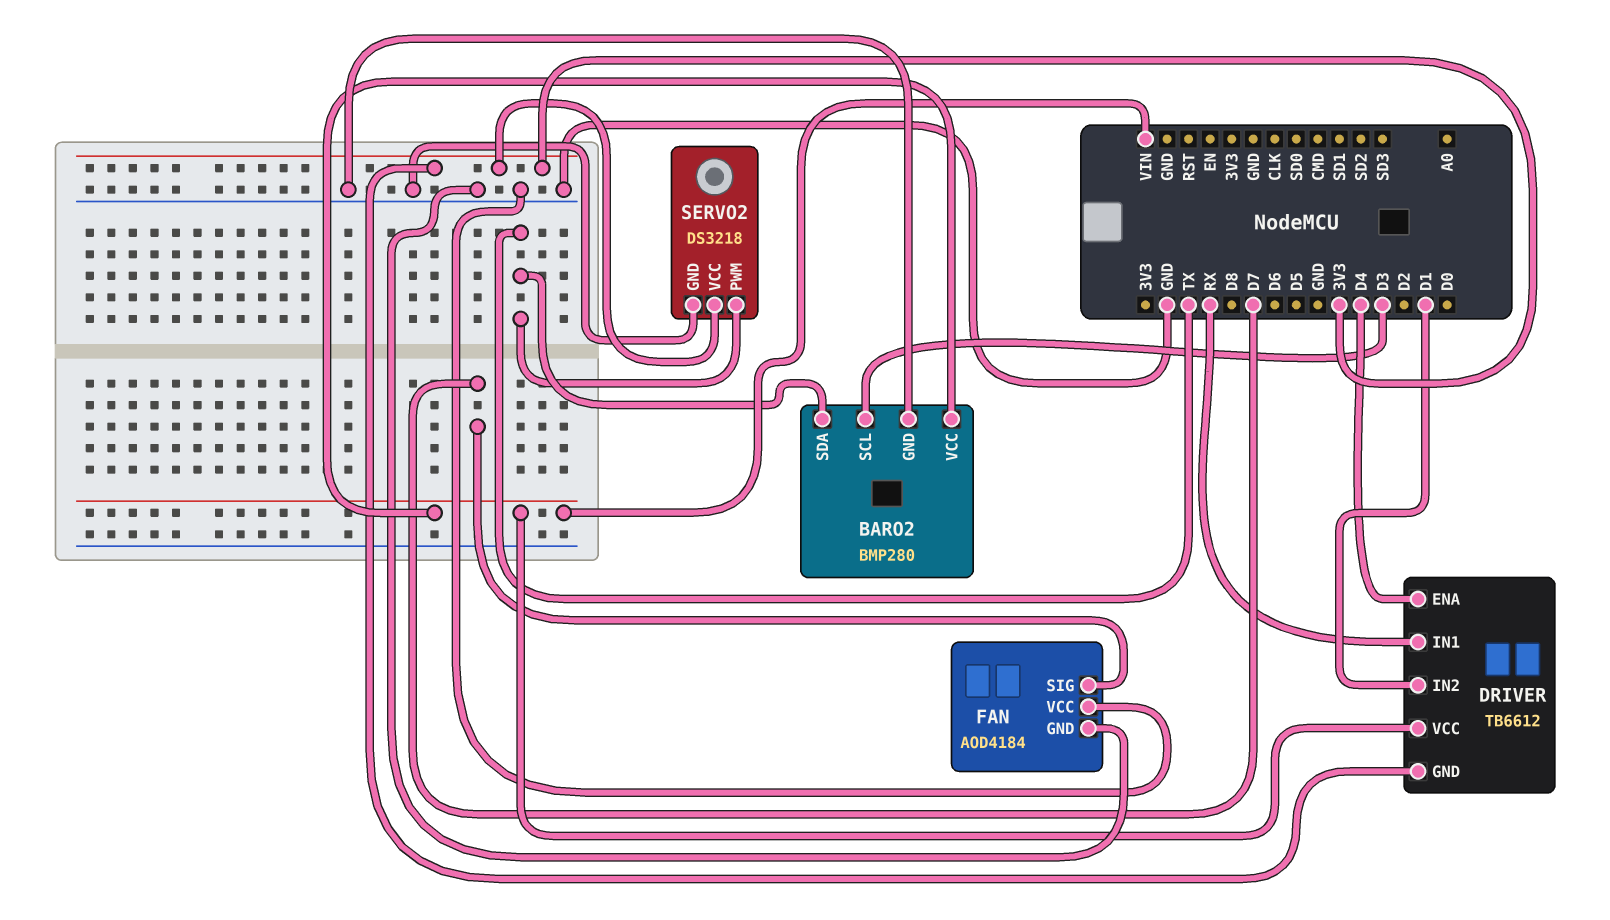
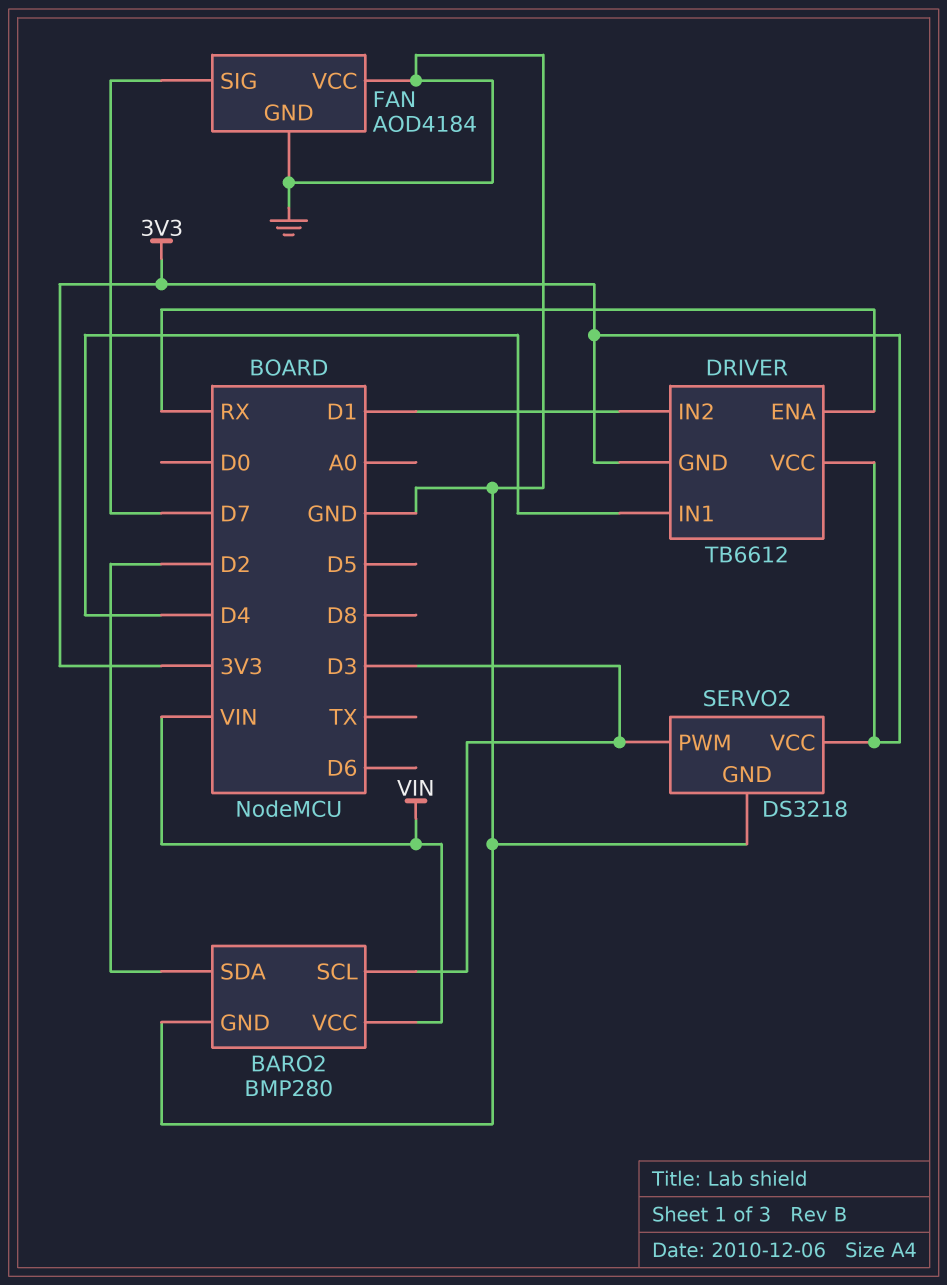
BARO2 pin SDA: TX -> D2
DRIVER pin ENA: D4 -> RX
DRIVER pin IN1: RX -> D4
DRIVER pin VCC: VIN -> 3V3
SERVO2 pin PWM: TX -> D3

